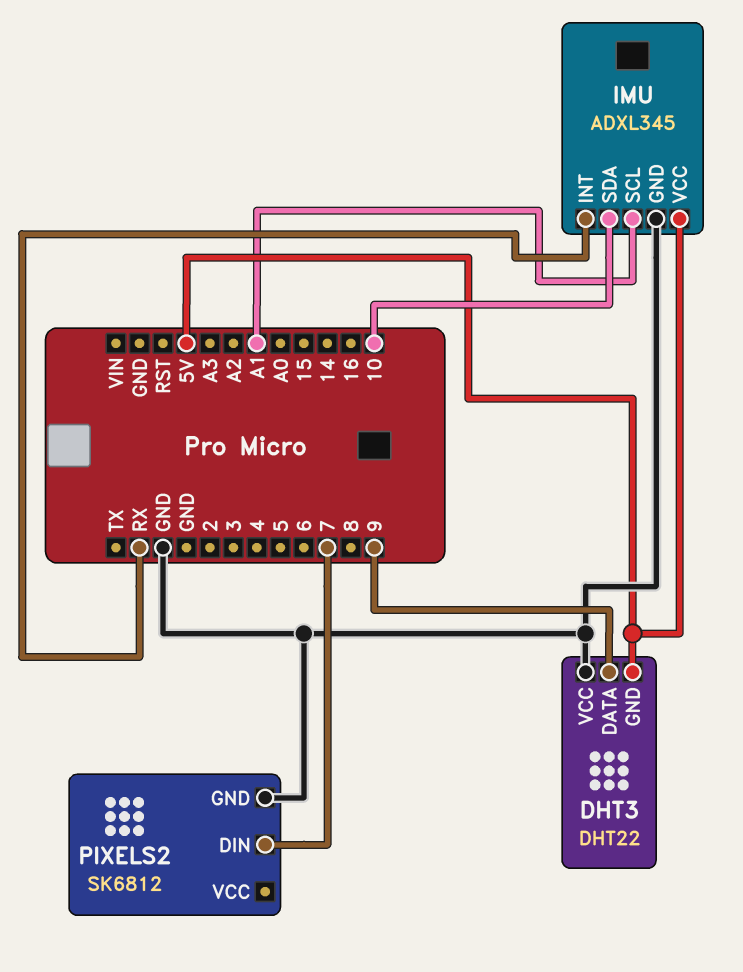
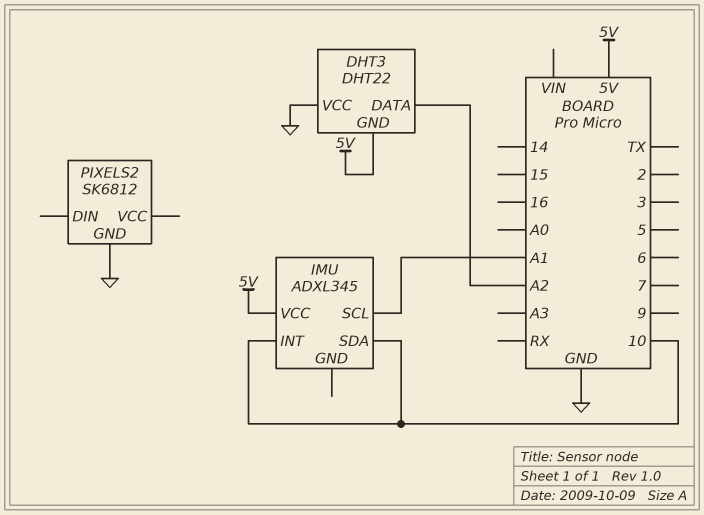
DHT3 pin DATA: 9 -> A2
IMU pin GND: GND -> none
IMU pin INT: RX -> 10
PIXELS2 pin DIN: 7 -> none

